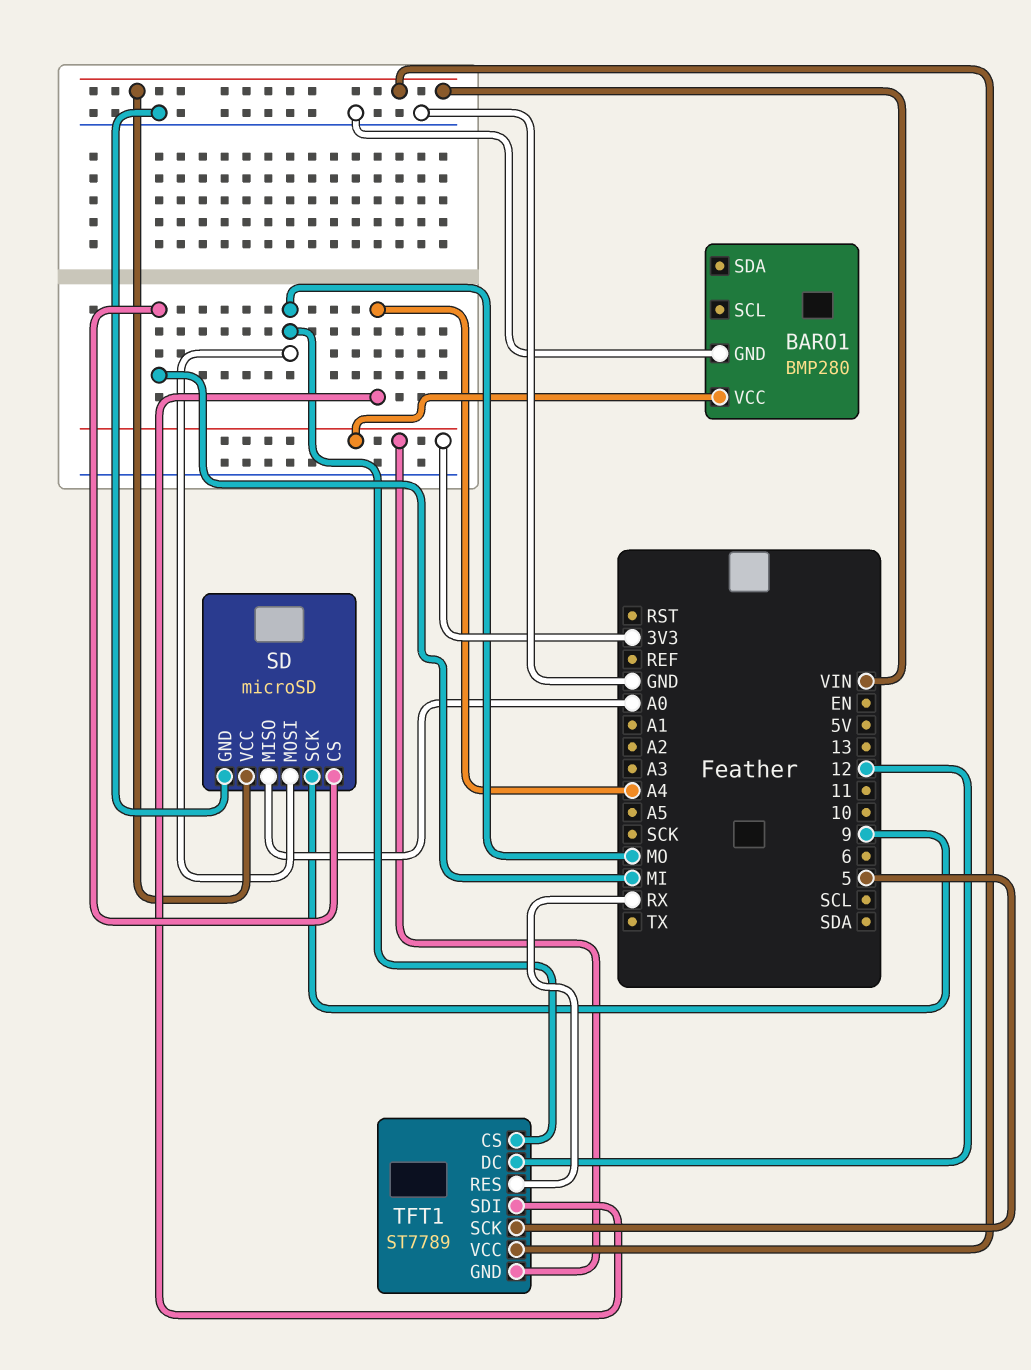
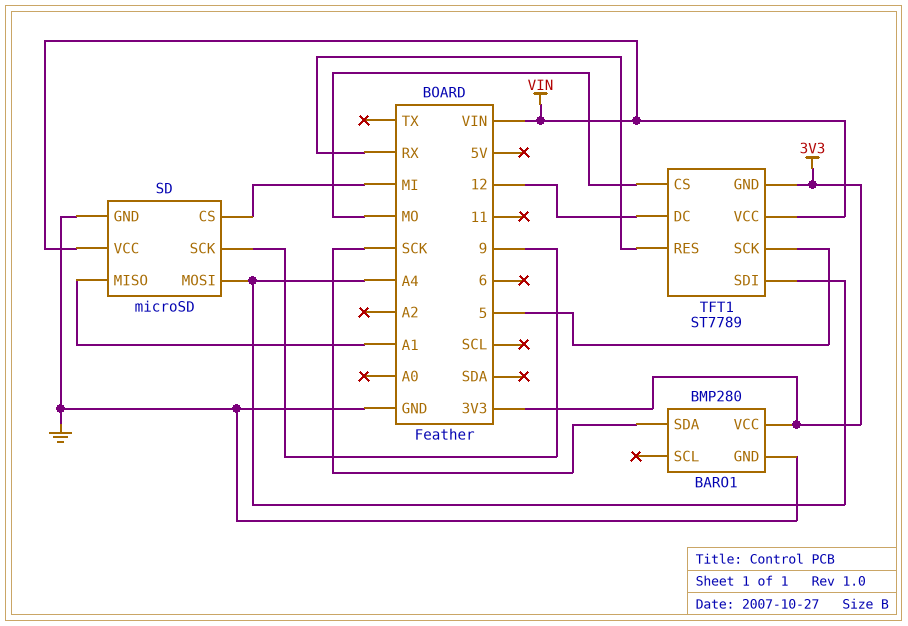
BARO1 pin SDA: none -> SCK
SD pin MISO: A0 -> A1
SD pin MOSI: MO -> A4

